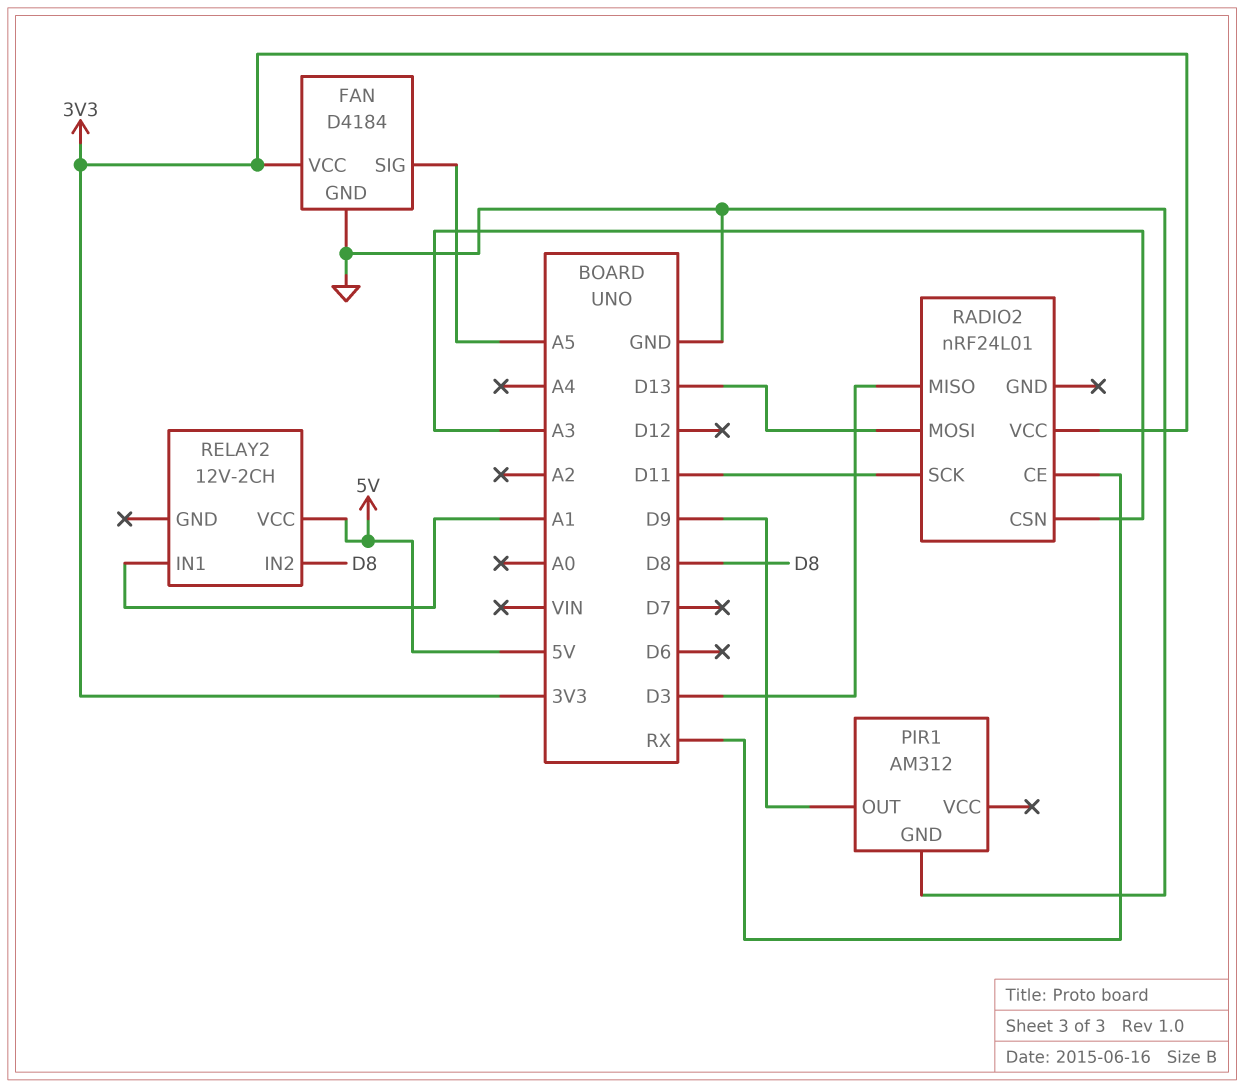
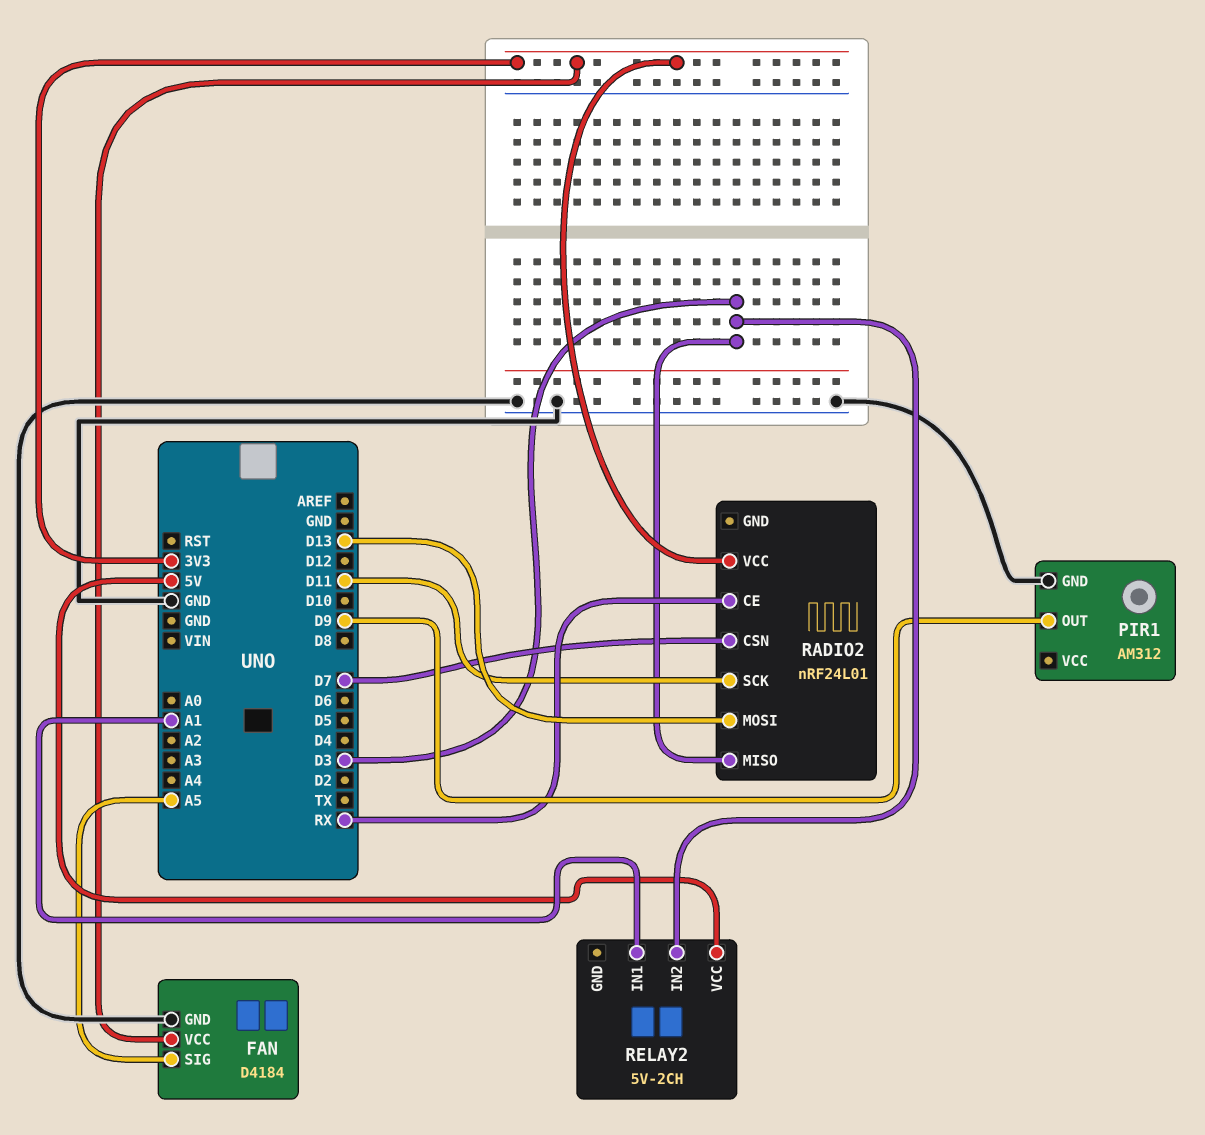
RADIO2 pin CSN: A3 -> D7
RELAY2: 12V-2CH -> 5V-2CH
RELAY2 pin IN2: D8 -> D3

